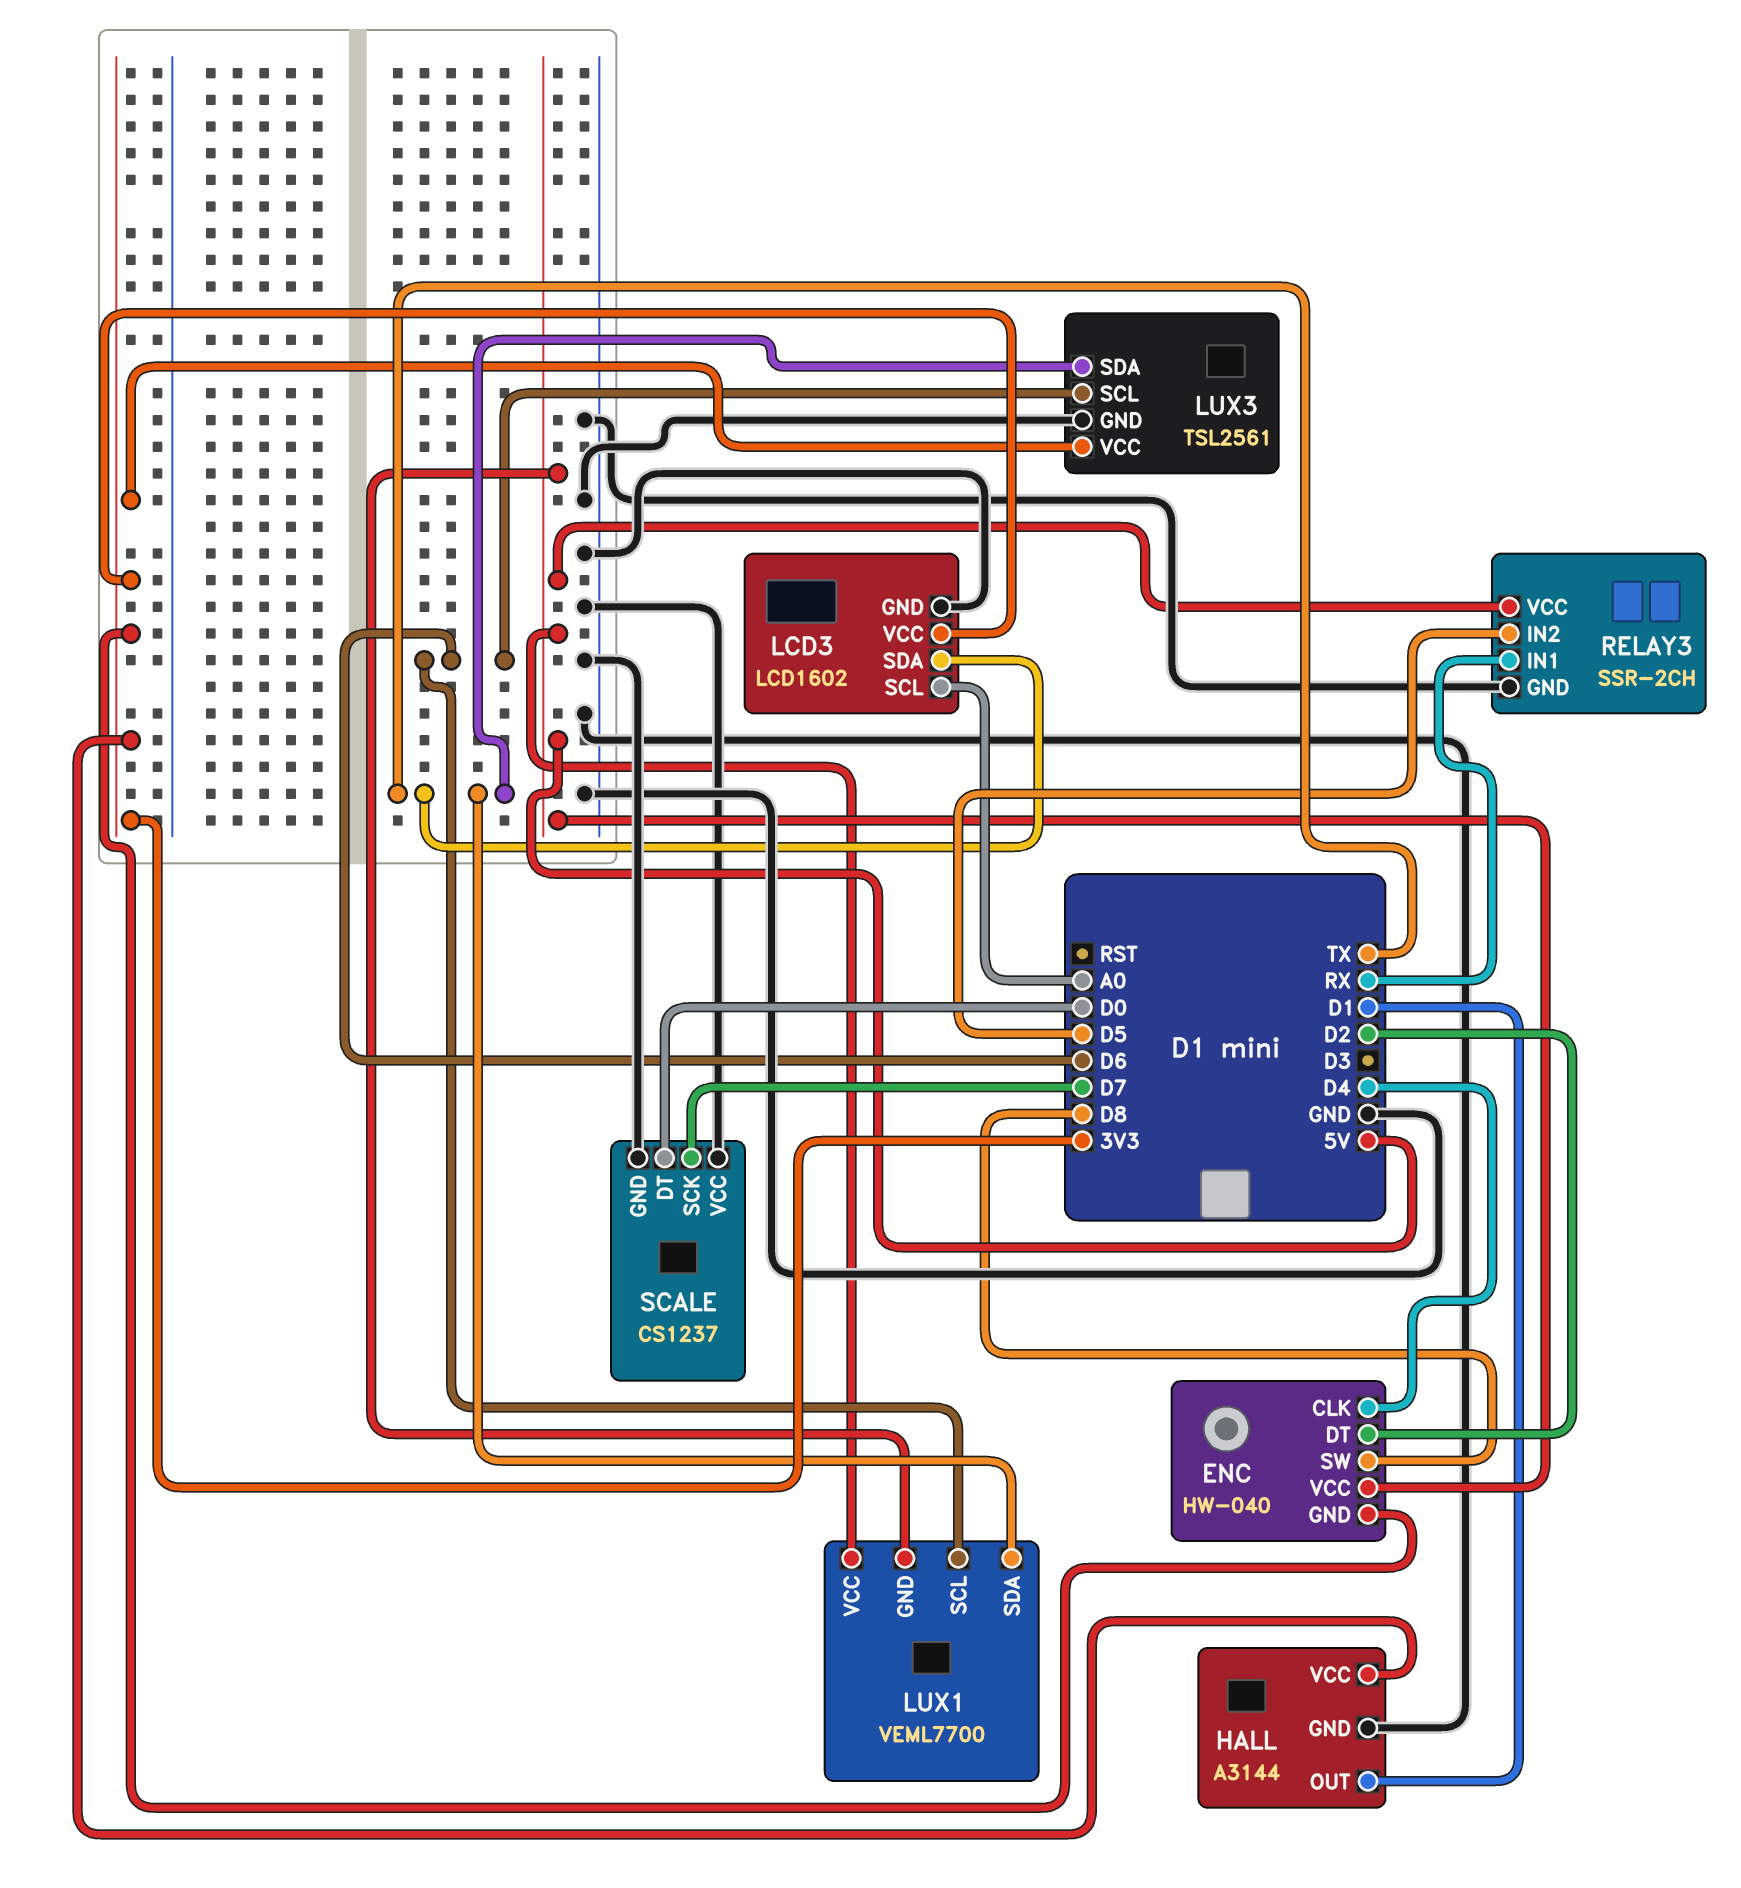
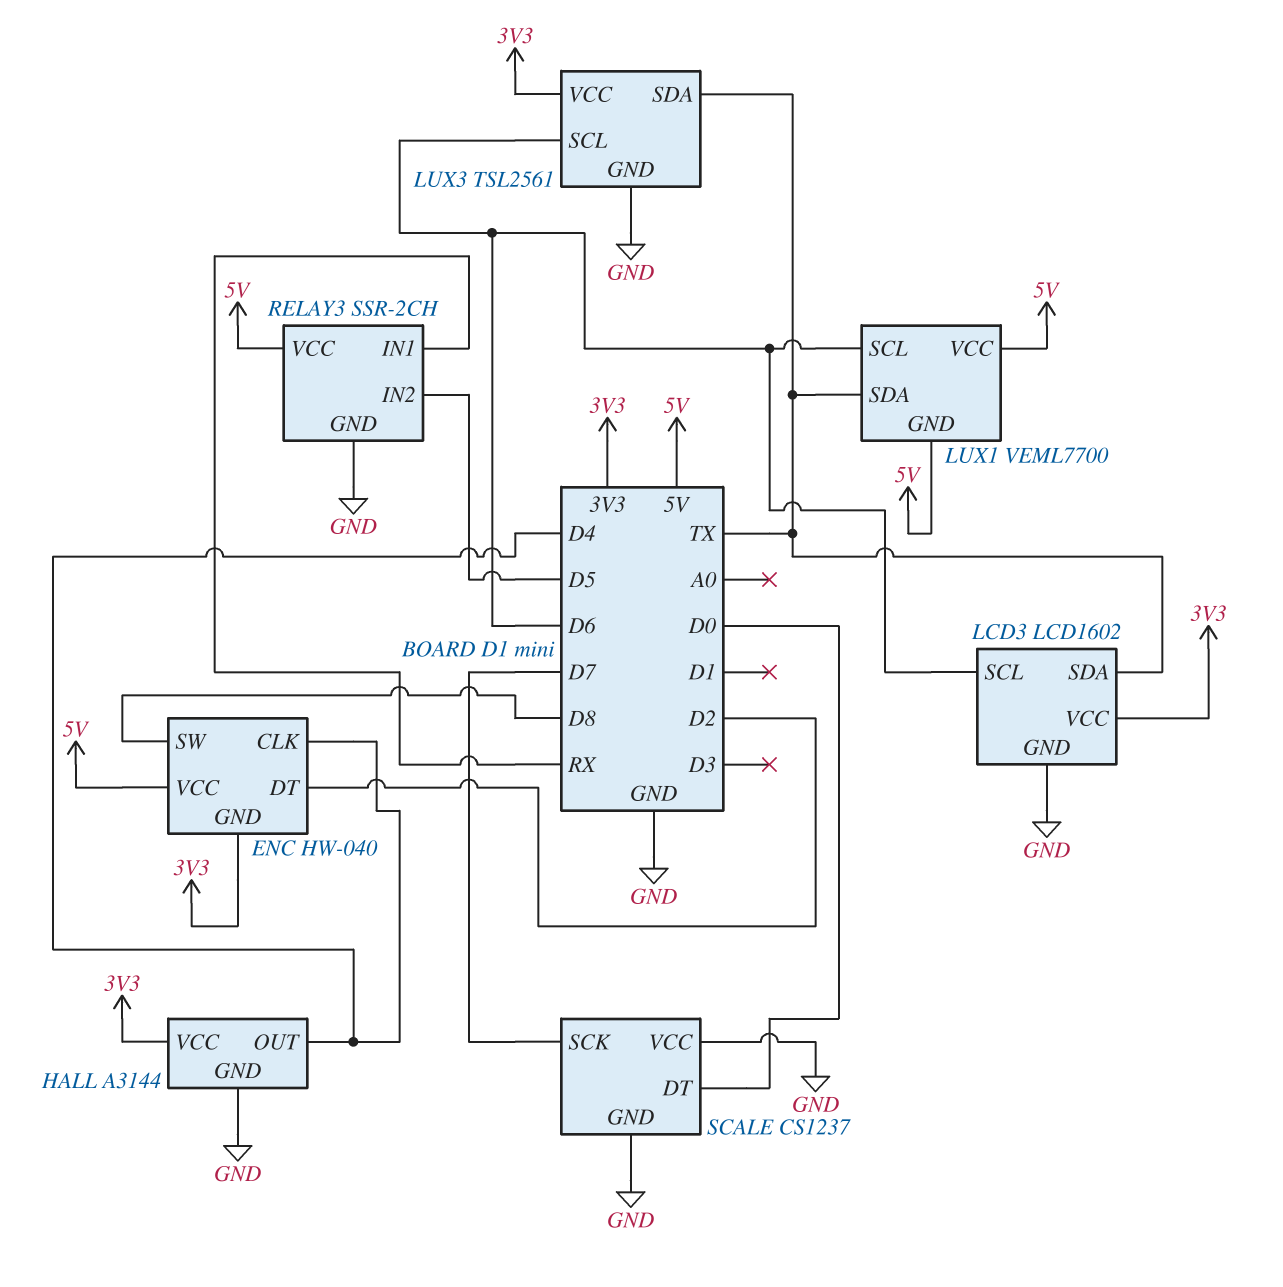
HALL pin OUT: D1 -> D4
LCD3 pin SCL: A0 -> D6

